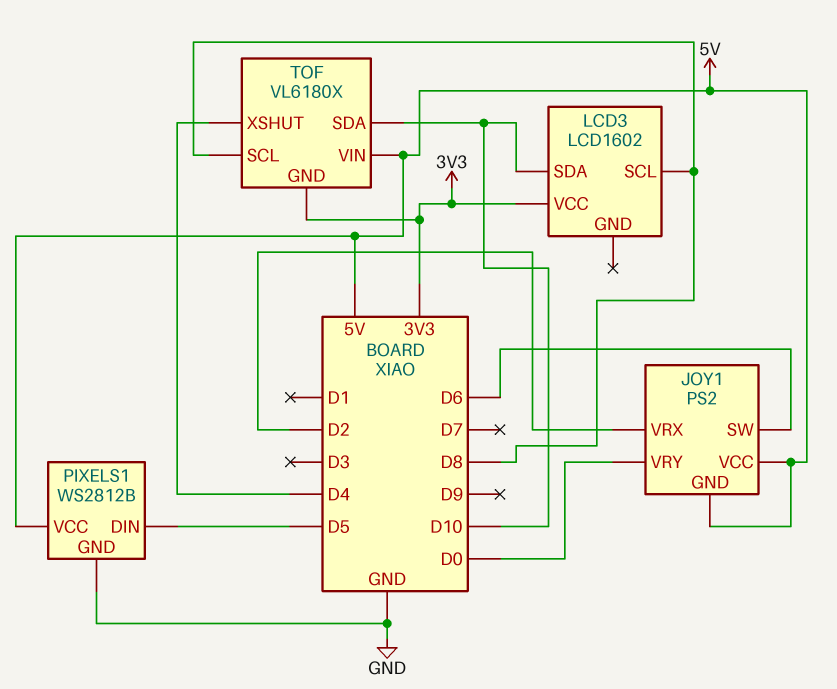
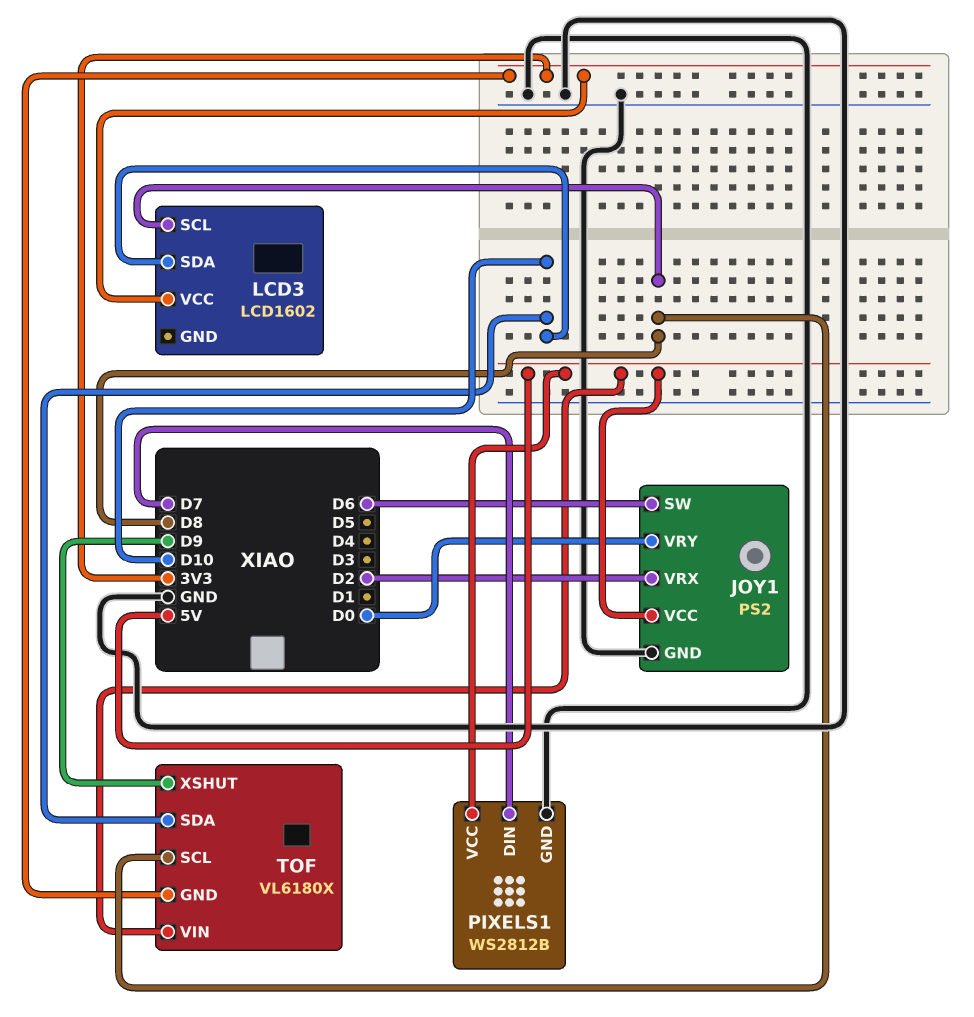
JOY1 pin GND: 5V -> GND
PIXELS1 pin DIN: D5 -> D7
TOF pin XSHUT: D4 -> D9

